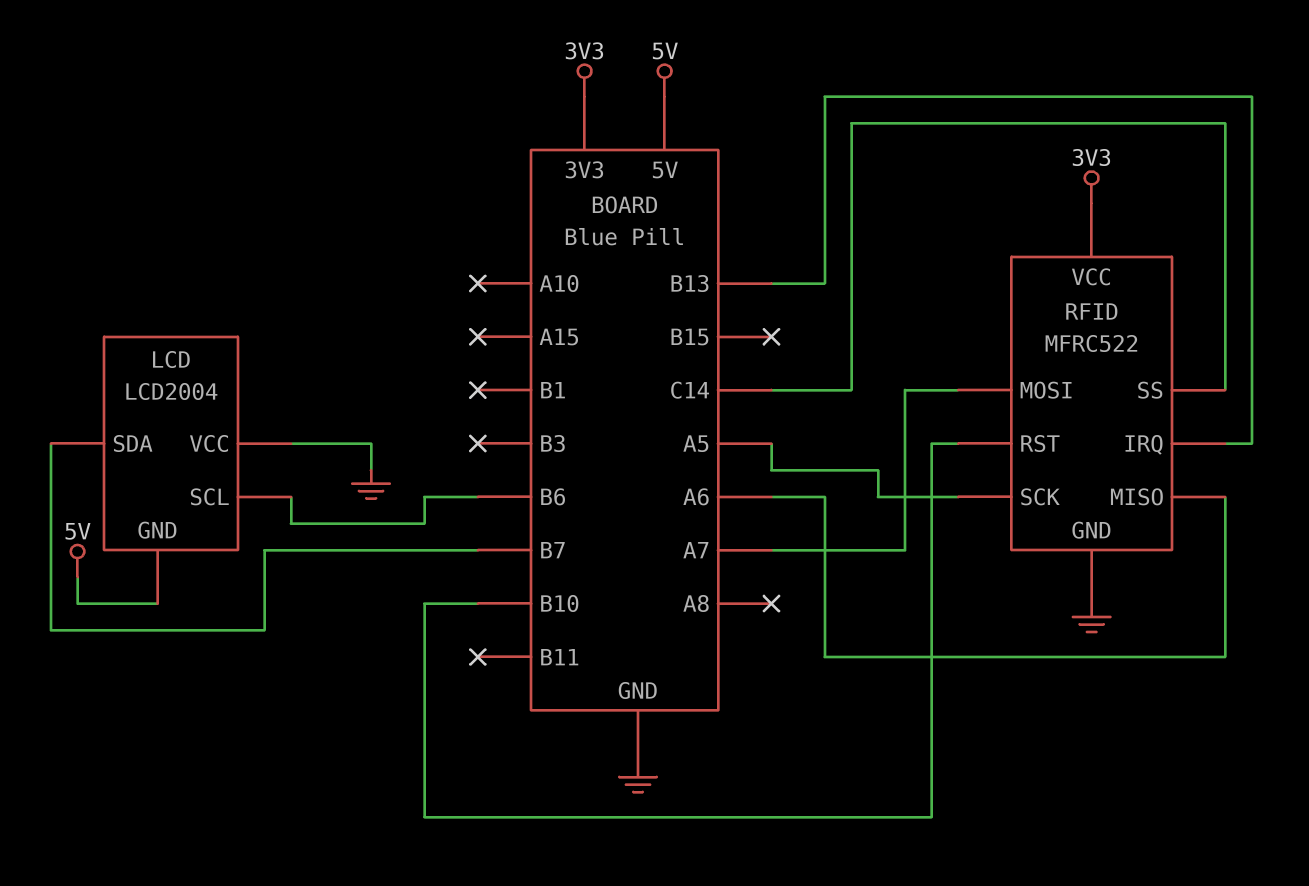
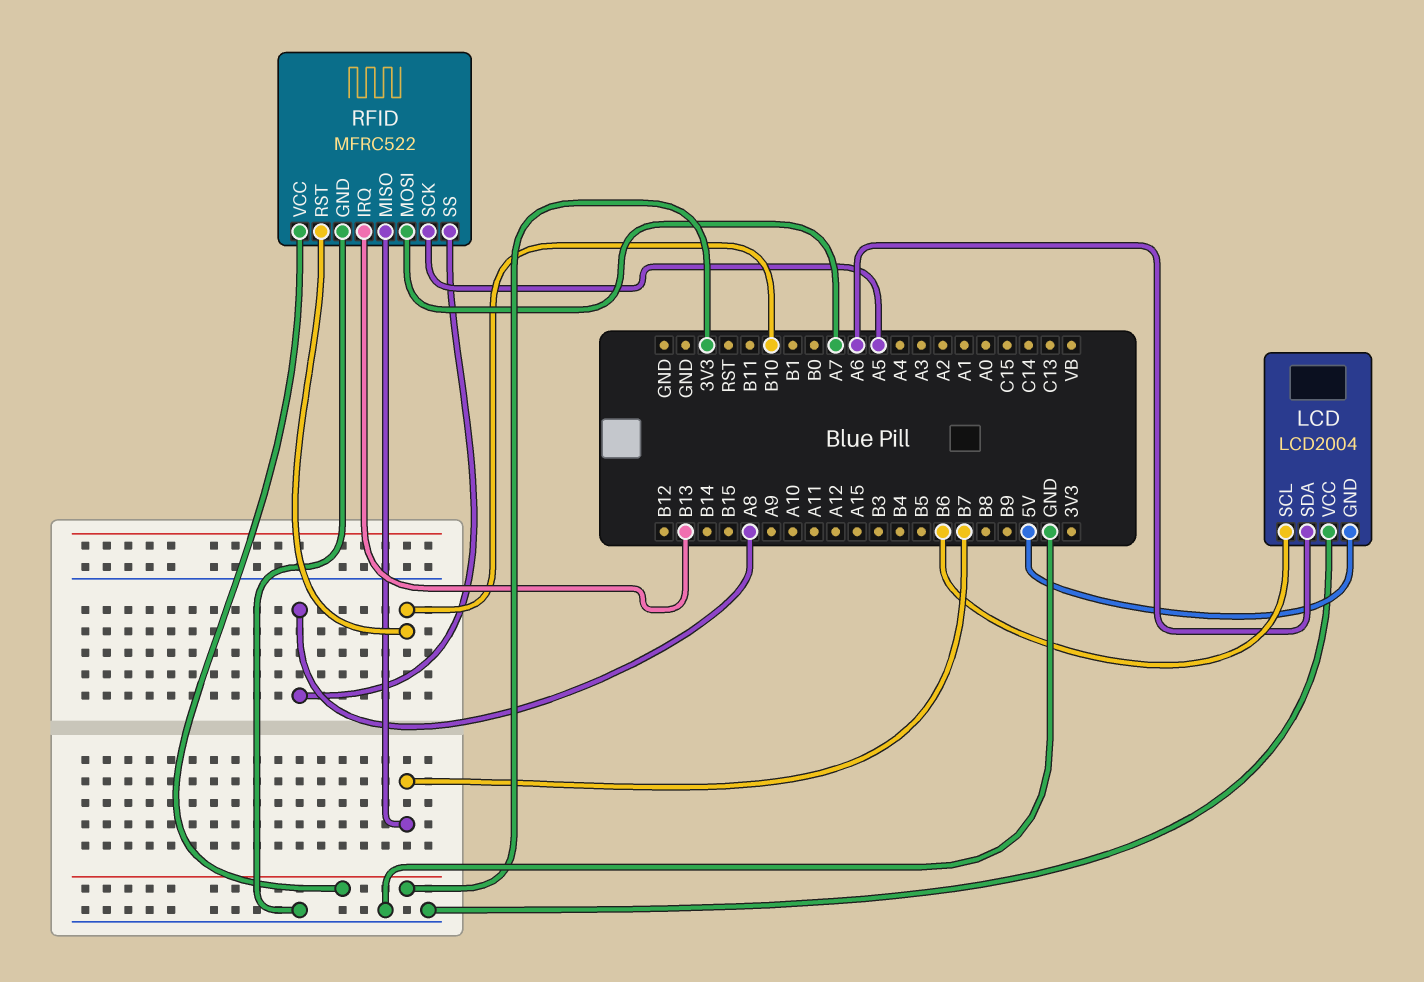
LCD pin SDA: B7 -> A6
RFID pin MISO: A6 -> B7
RFID pin SS: C14 -> A8

